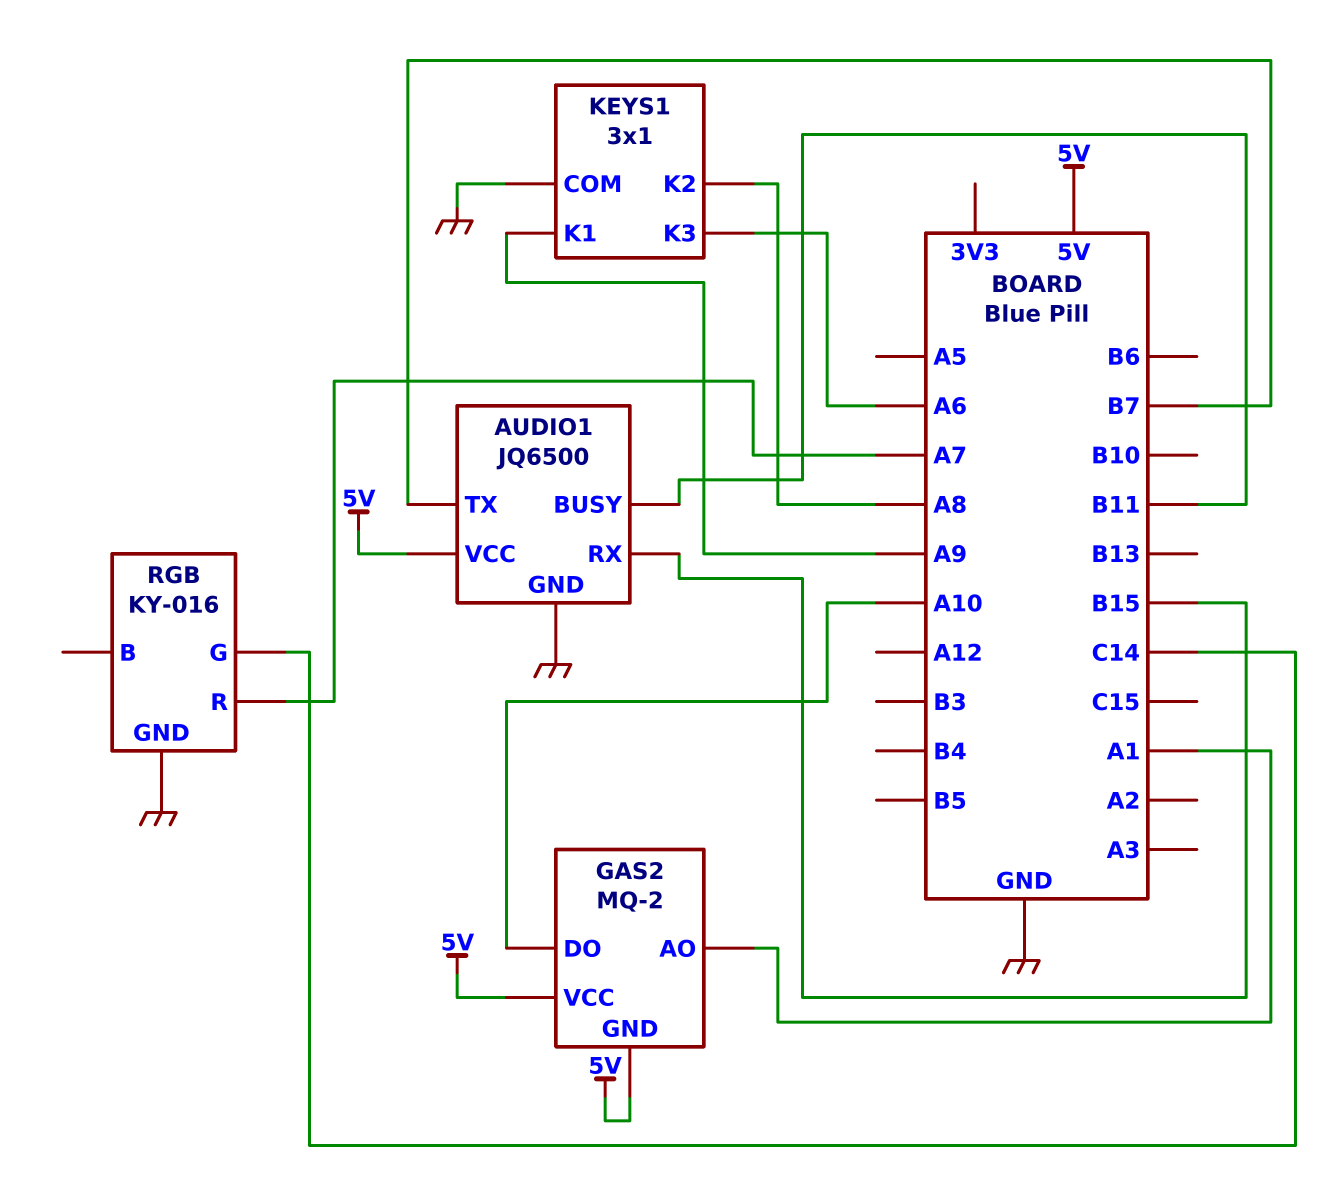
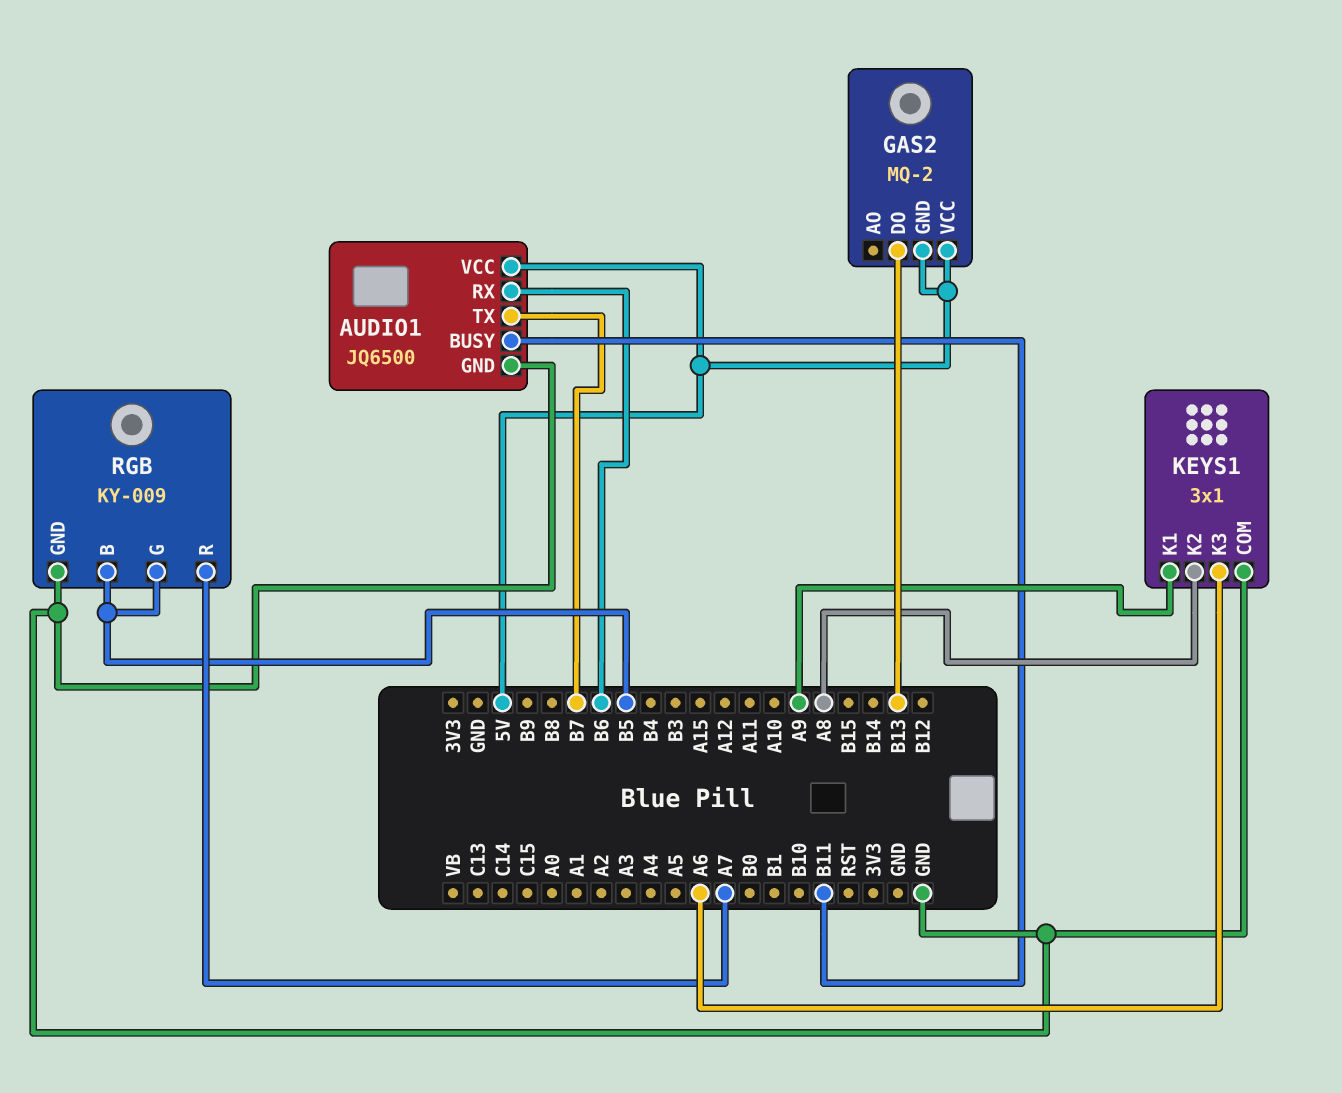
AUDIO1 pin RX: B15 -> B6
GAS2 pin AO: A1 -> none
GAS2 pin DO: A10 -> B13
RGB: KY-016 -> KY-009
RGB pin B: none -> B5
RGB pin G: C14 -> B5

